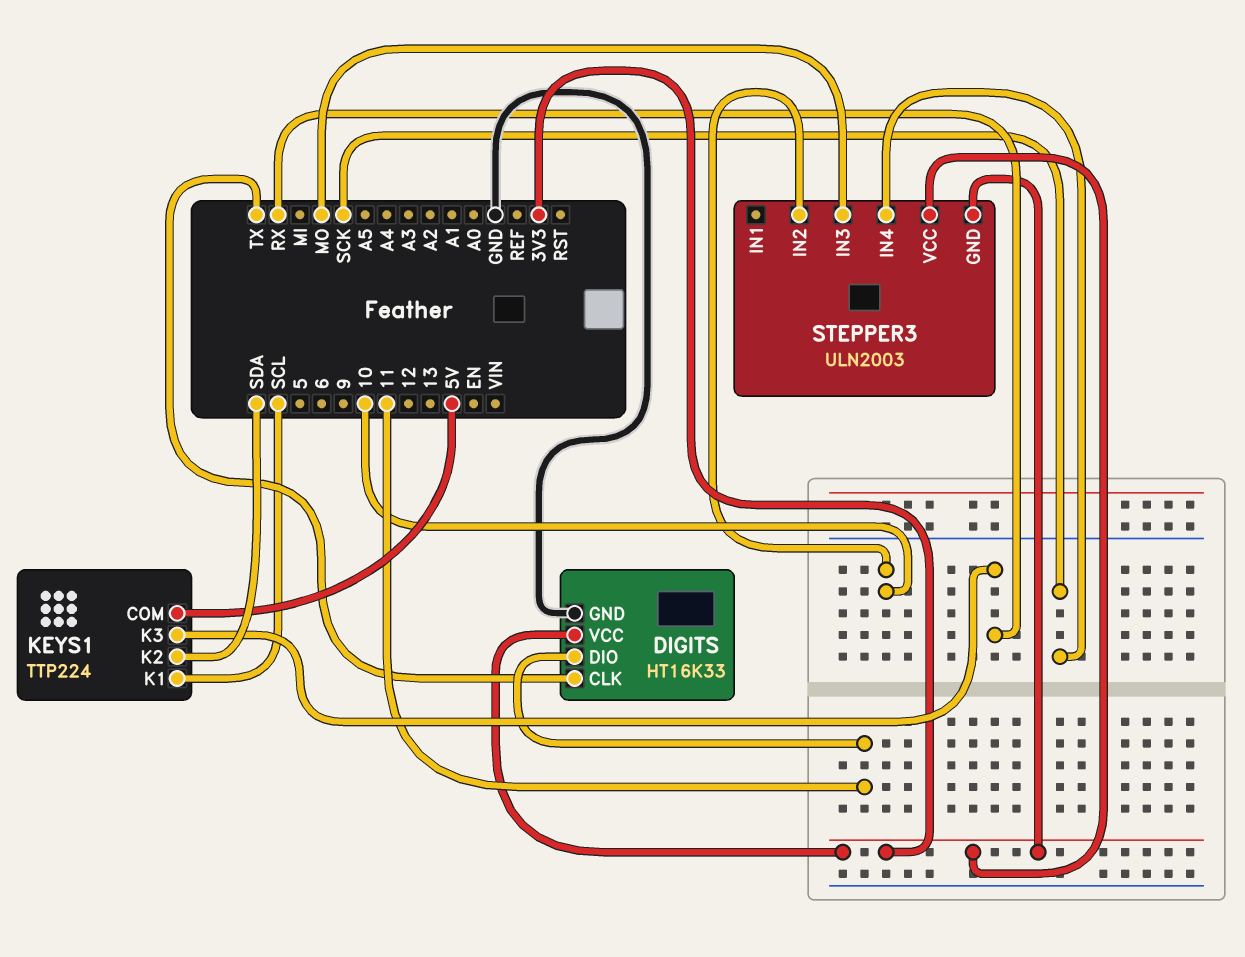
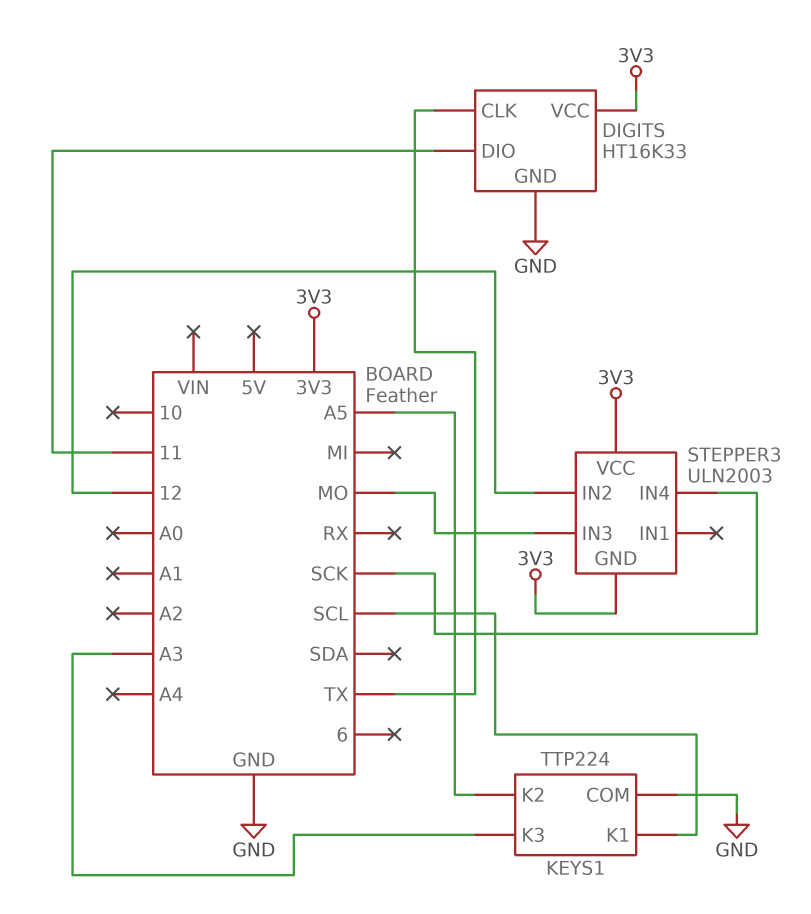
KEYS1 pin COM: 5V -> GND
KEYS1 pin K2: SDA -> A5
KEYS1 pin K3: RX -> A3
STEPPER3 pin IN2: 10 -> 12

